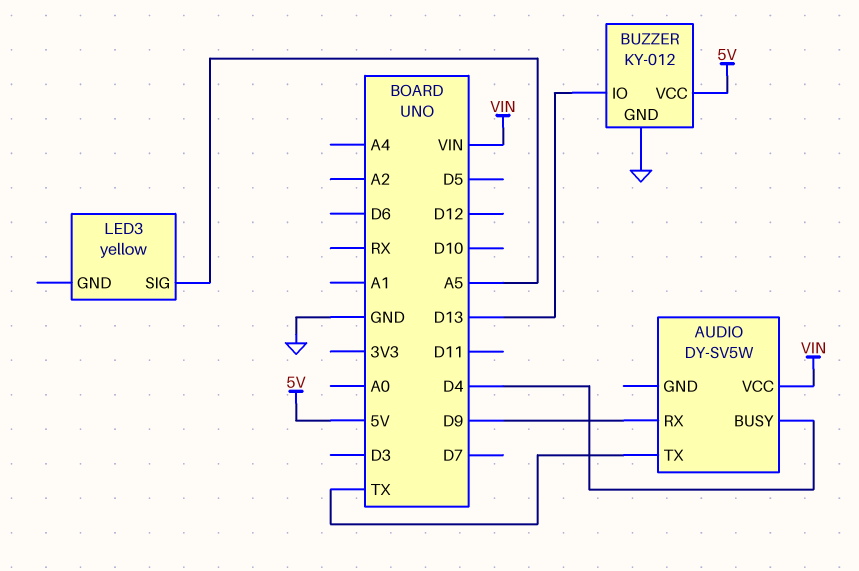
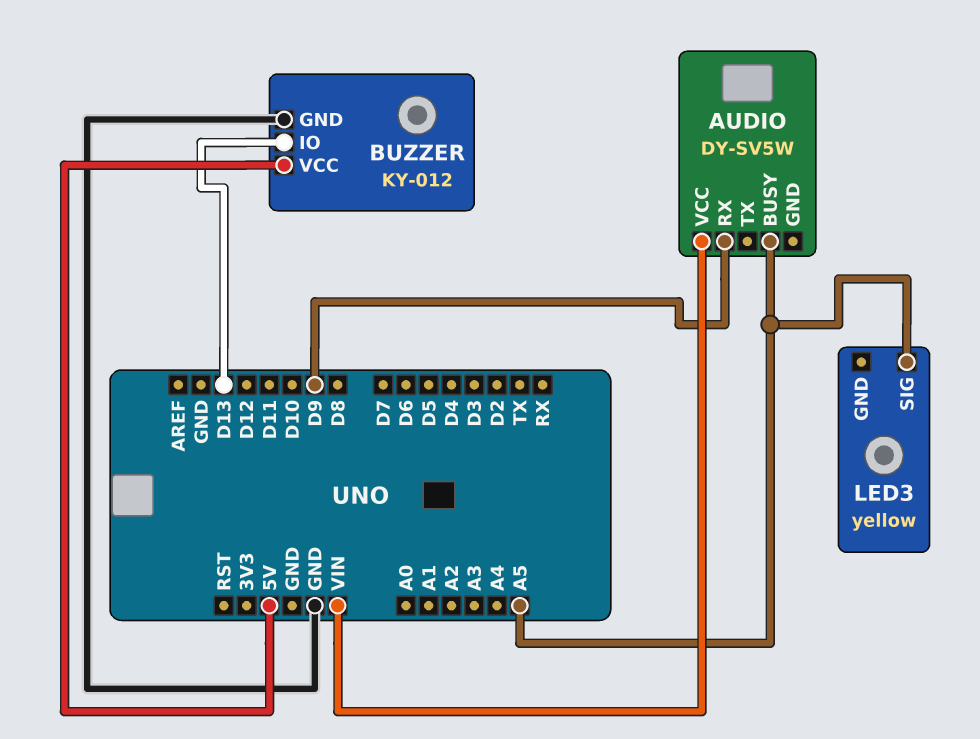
AUDIO pin BUSY: D4 -> A5
AUDIO pin TX: TX -> none

